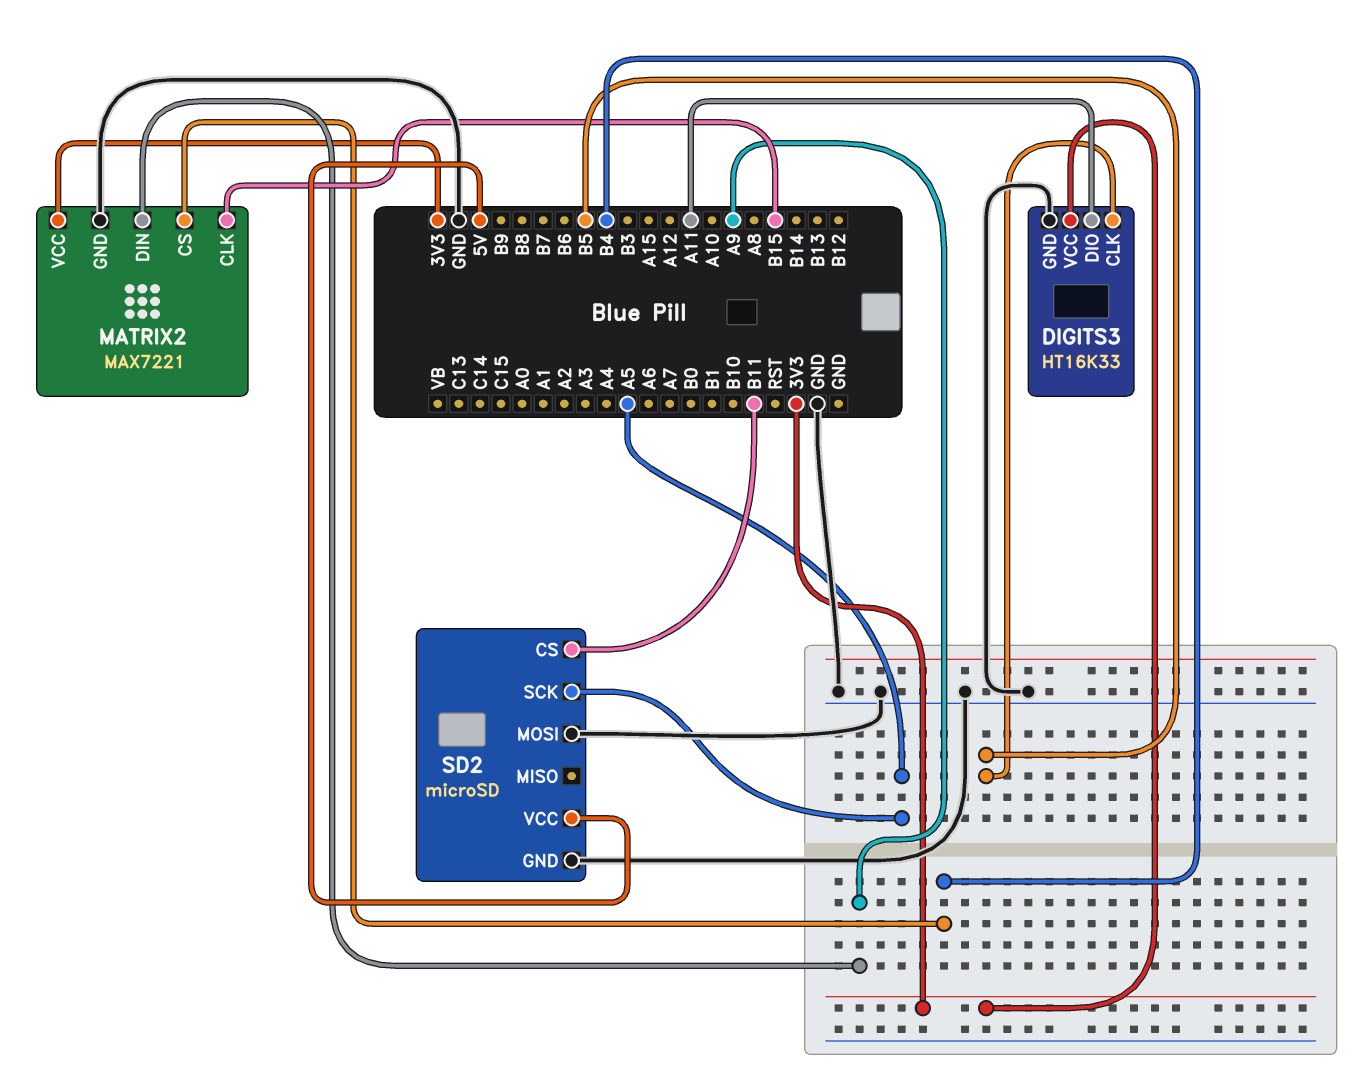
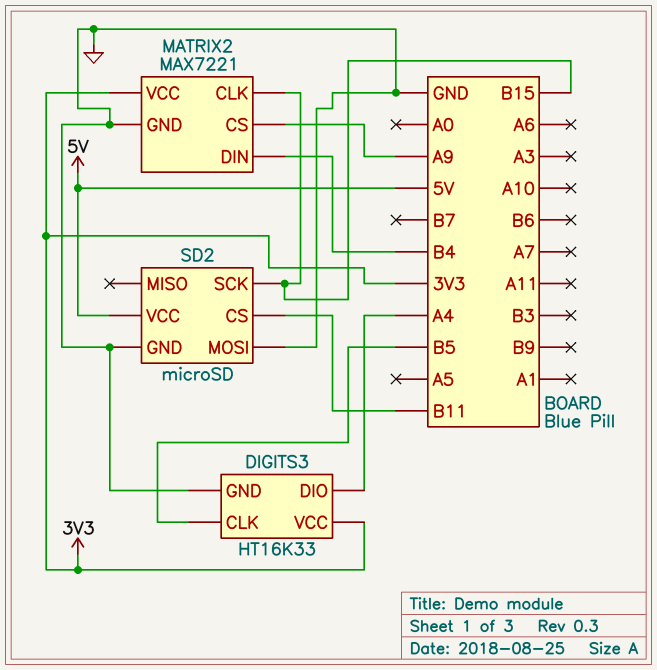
DIGITS3 pin DIO: A11 -> A4
MATRIX2 pin CS: B4 -> A9
MATRIX2 pin DIN: A9 -> B4
SD2 pin SCK: A5 -> B15

